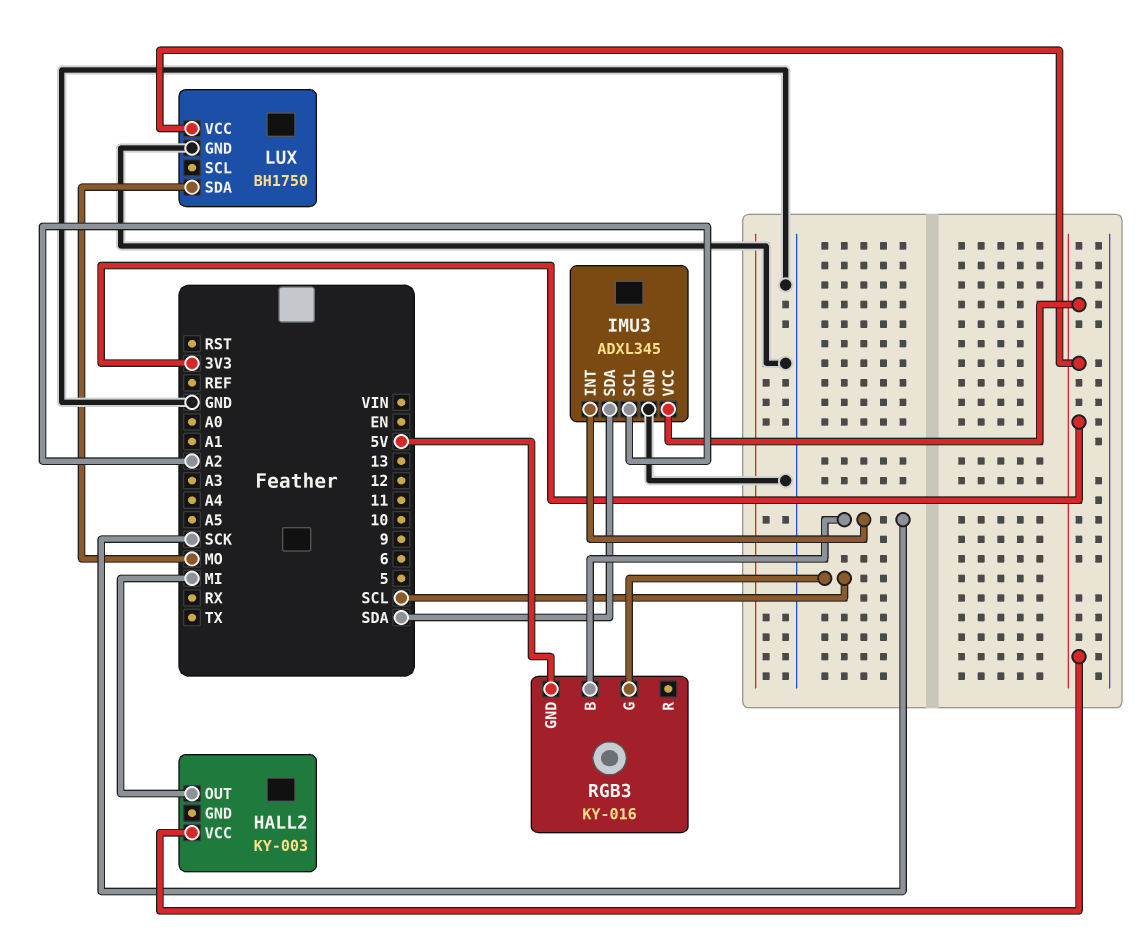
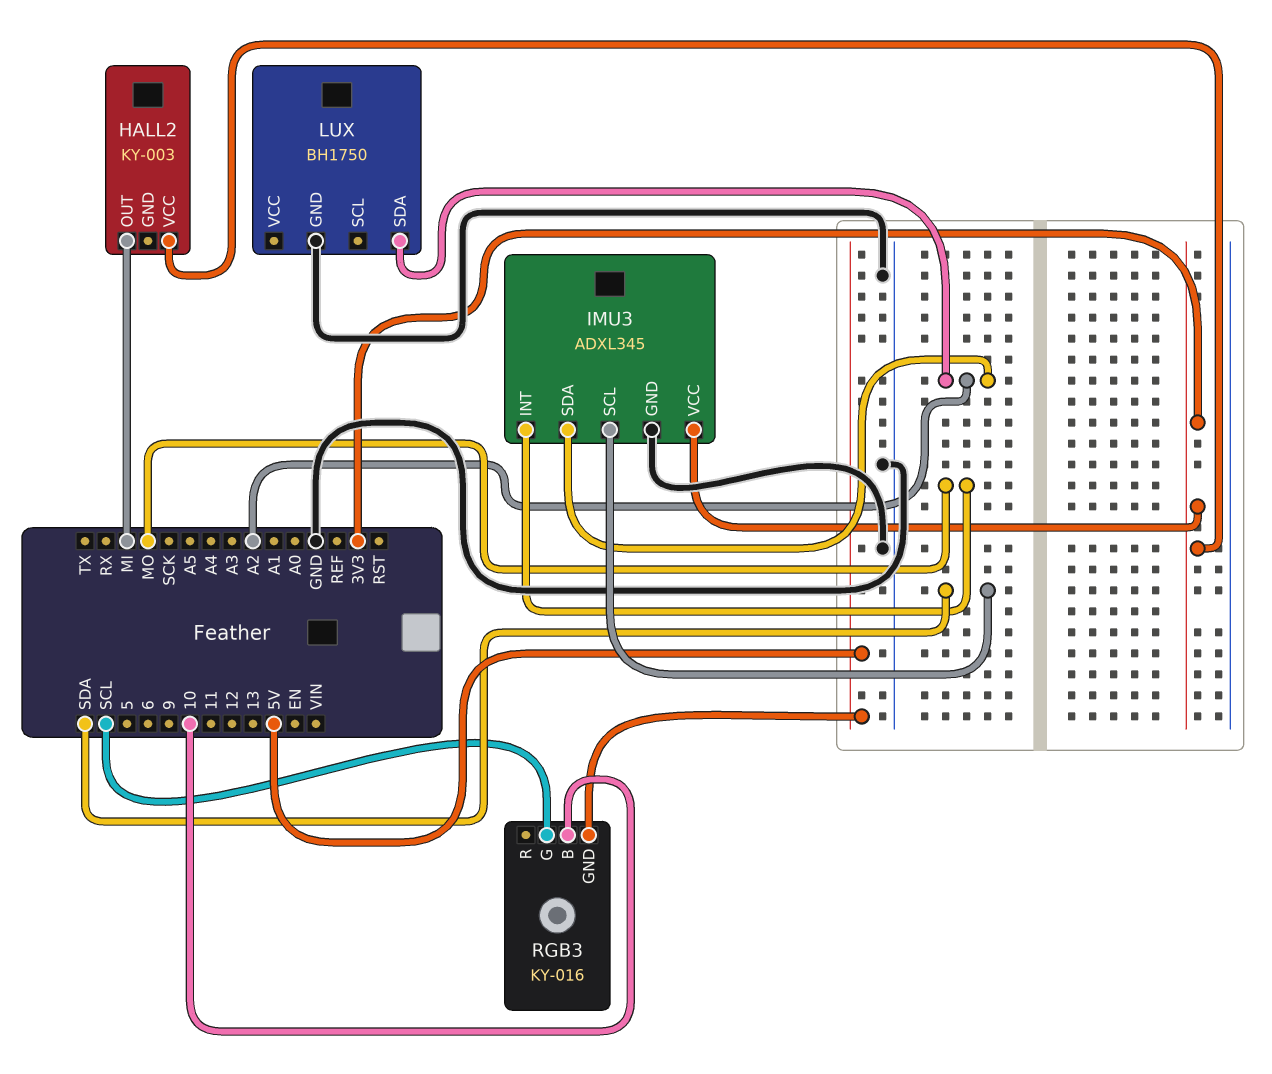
IMU3 pin INT: SCK -> MO
IMU3 pin SCL: A2 -> SDA
IMU3 pin SDA: SDA -> A2
LUX pin SDA: MO -> A2
LUX pin VCC: 3V3 -> none
RGB3 pin B: SCK -> 10

